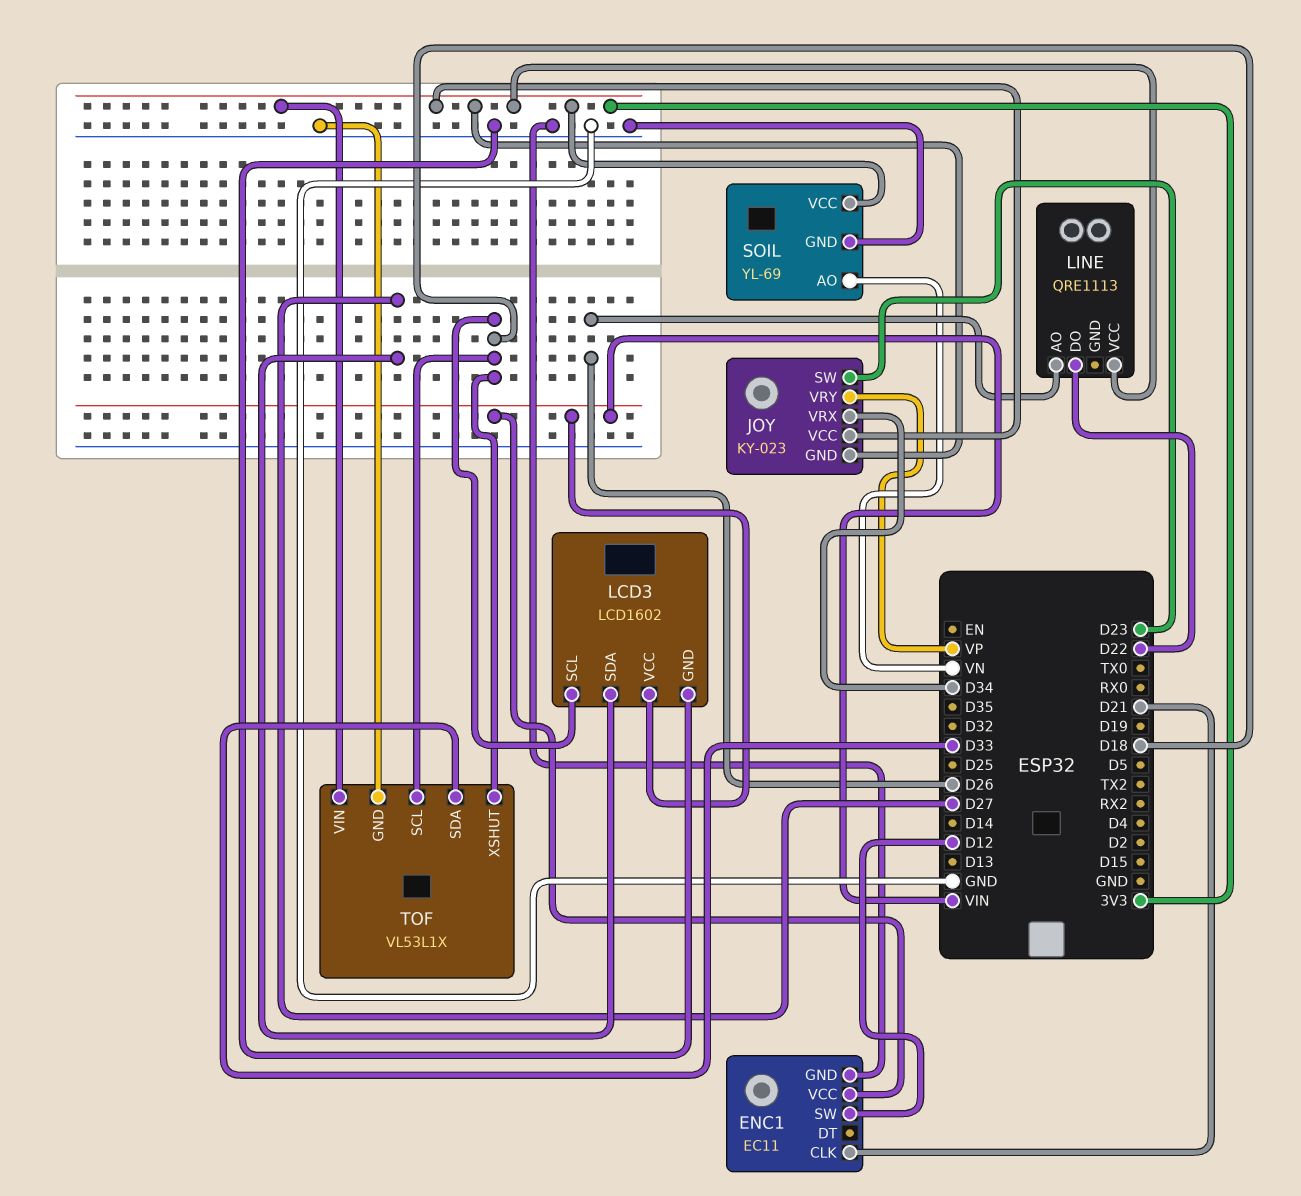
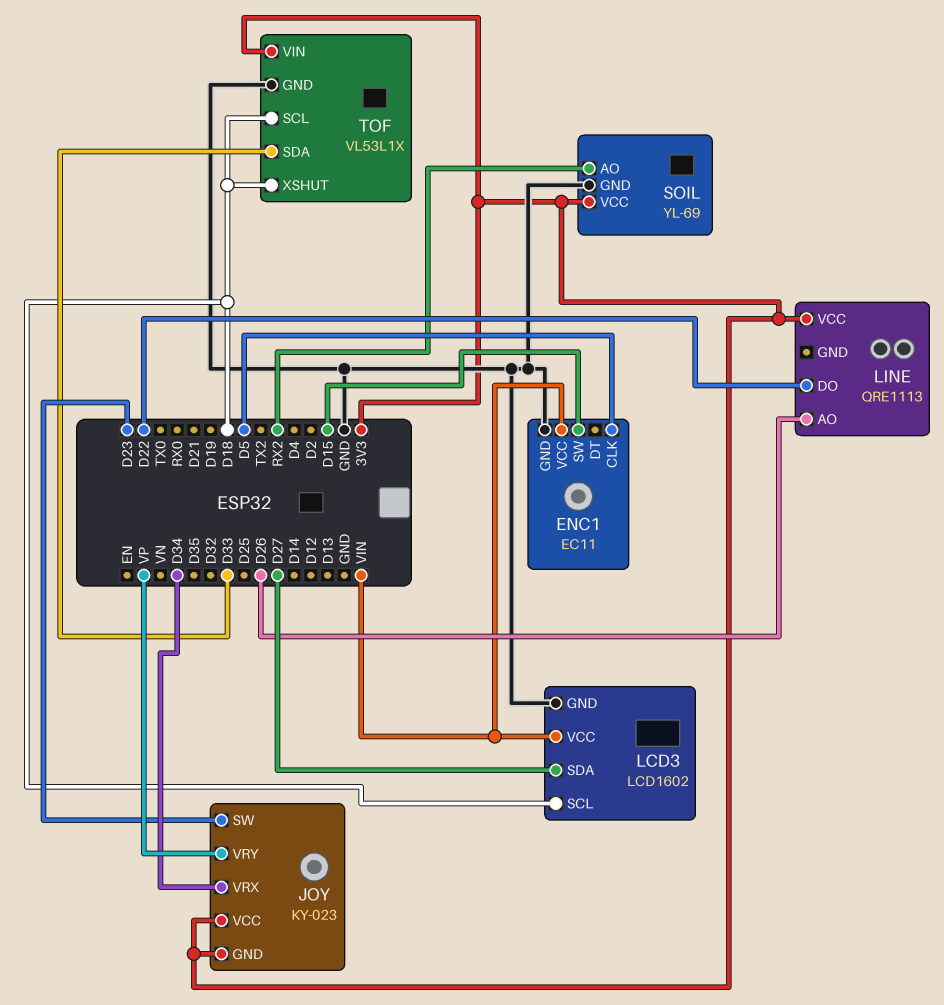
ENC1 pin CLK: D21 -> D5
ENC1 pin SW: D12 -> D15
SOIL pin AO: VN -> RX2

